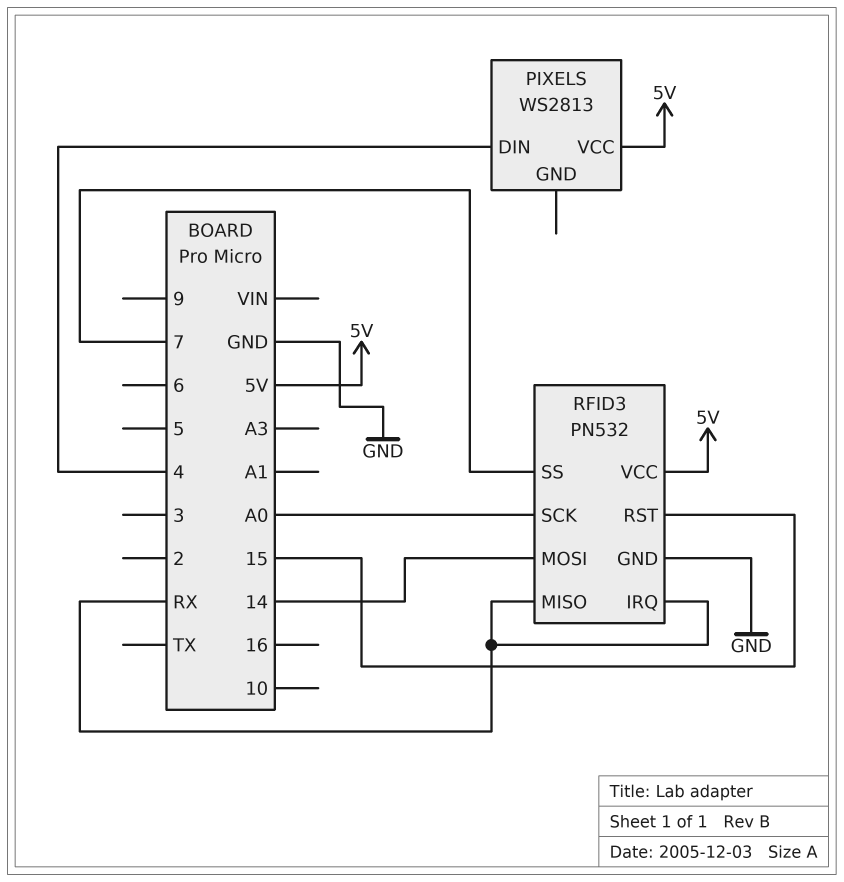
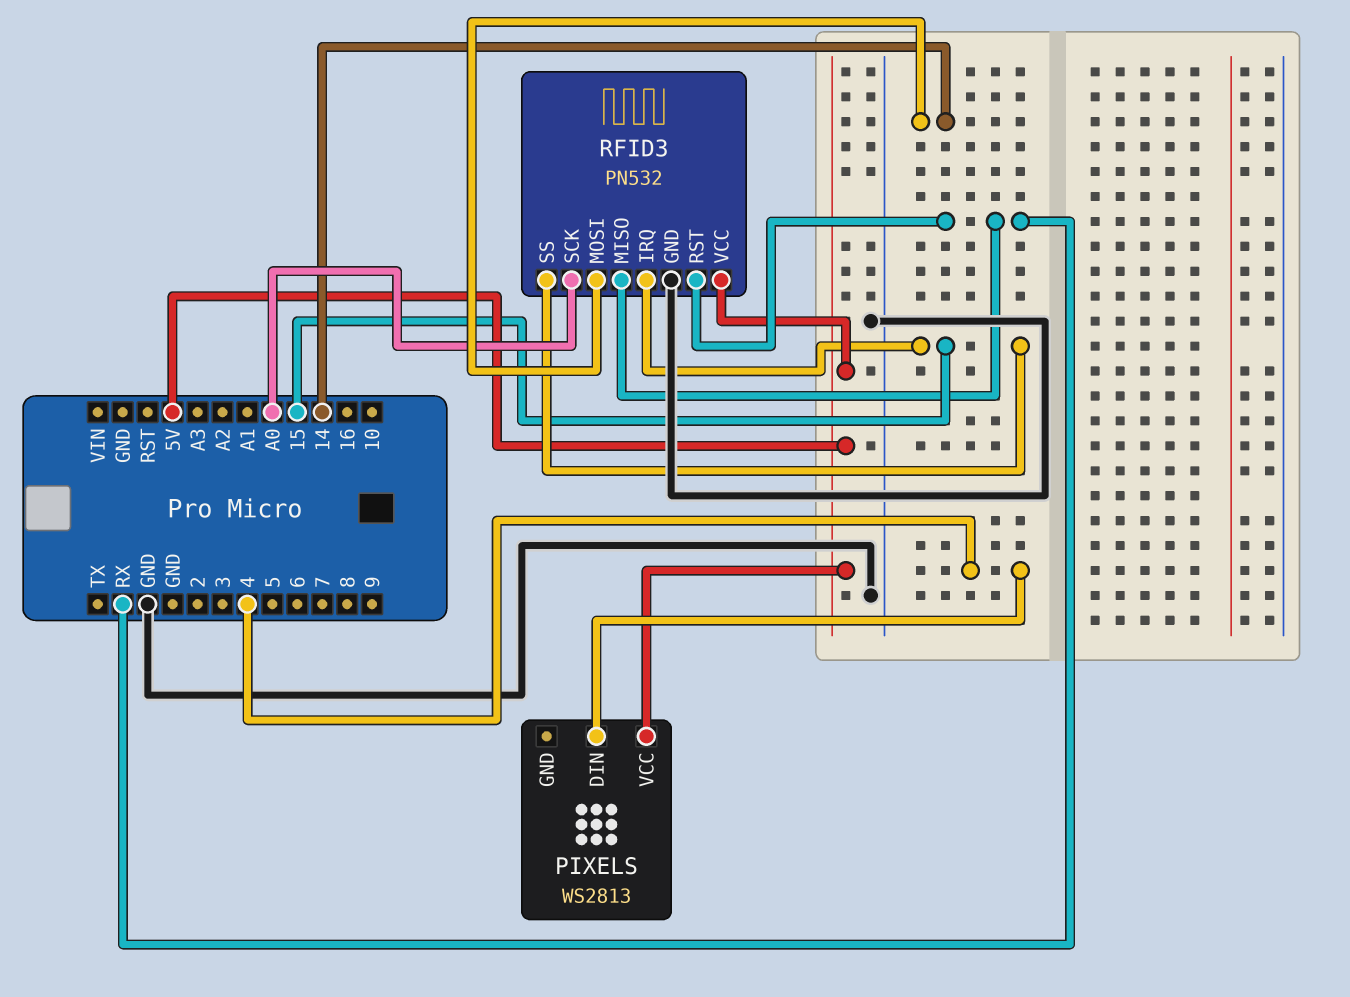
RFID3 pin IRQ: RX -> 15
RFID3 pin RST: 15 -> RX
RFID3 pin SS: 7 -> 15

